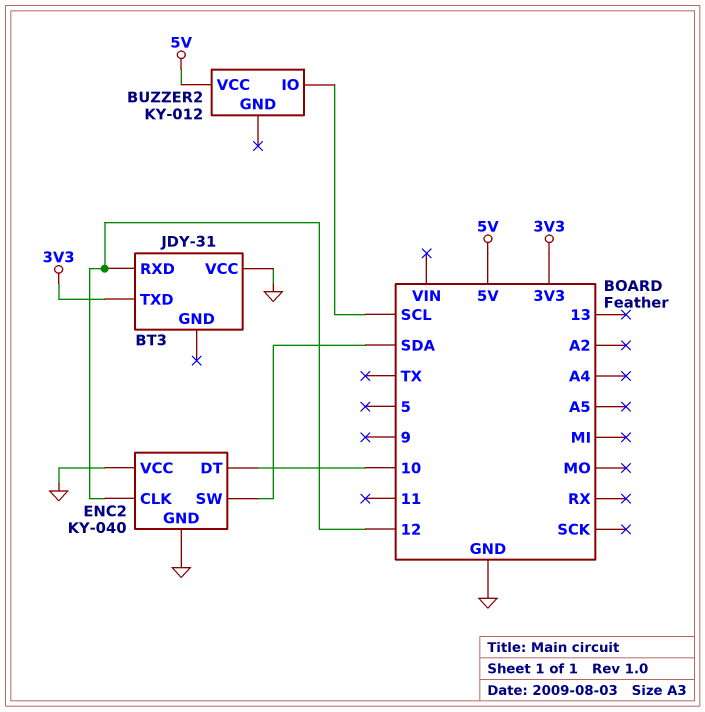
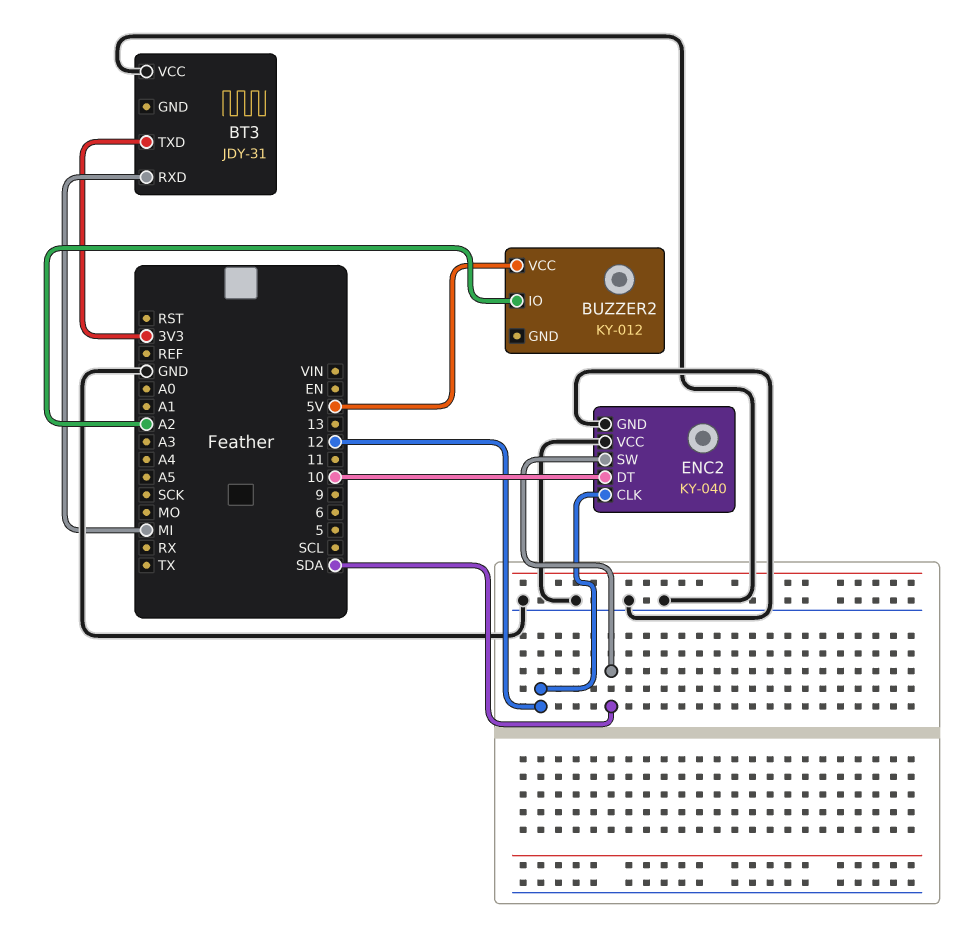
BT3 pin RXD: 12 -> MI
BUZZER2 pin IO: SCL -> A2

